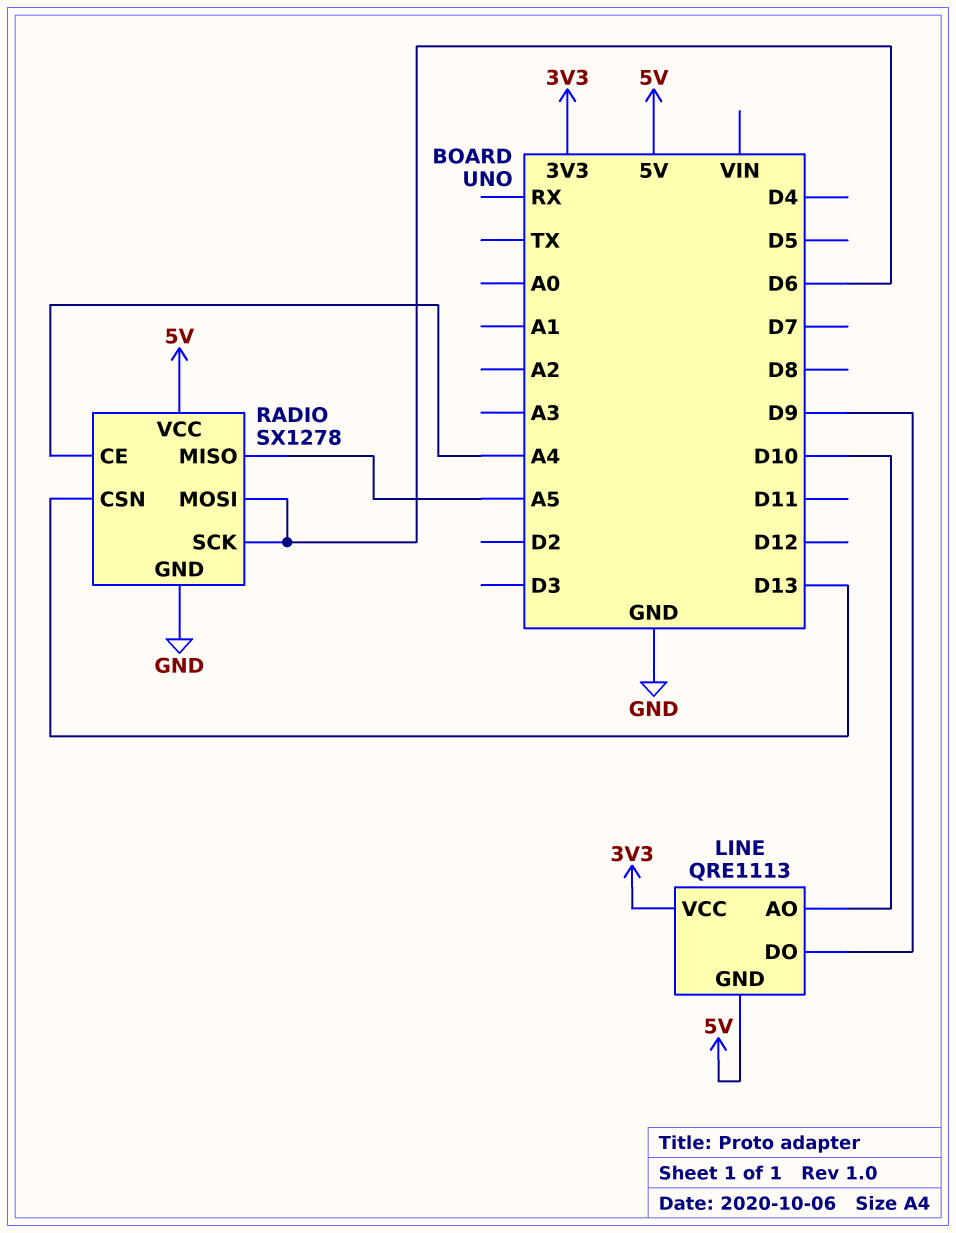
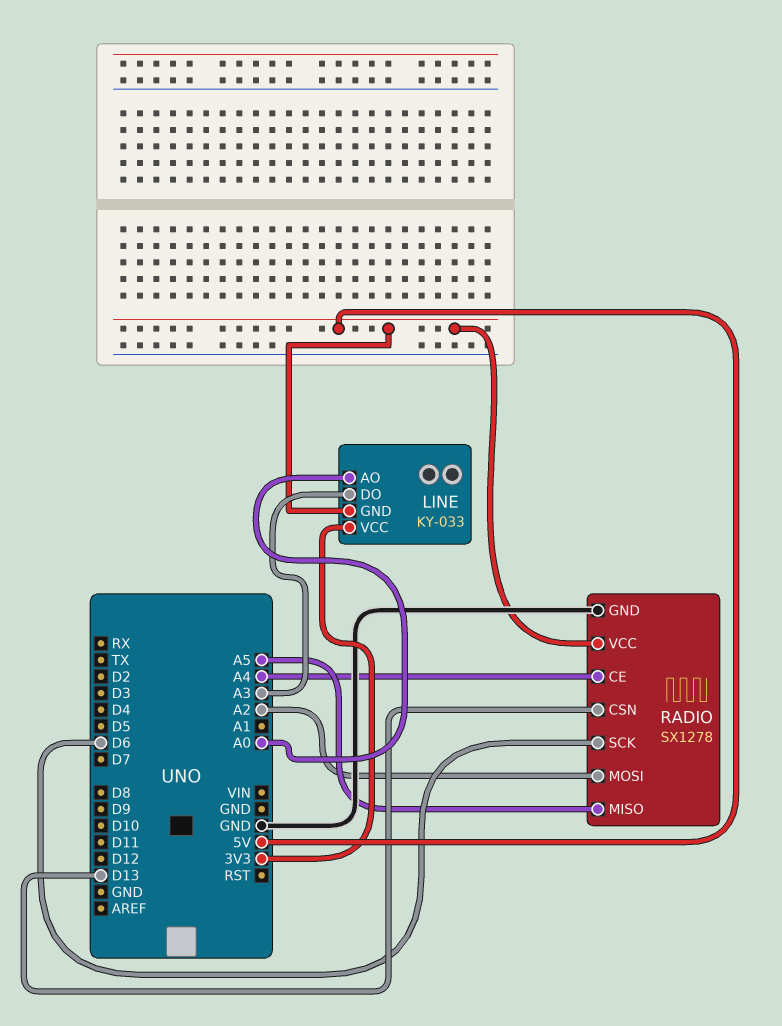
LINE: QRE1113 -> KY-033
LINE pin AO: D10 -> A0
LINE pin DO: D9 -> A3
RADIO pin MOSI: D6 -> A2

